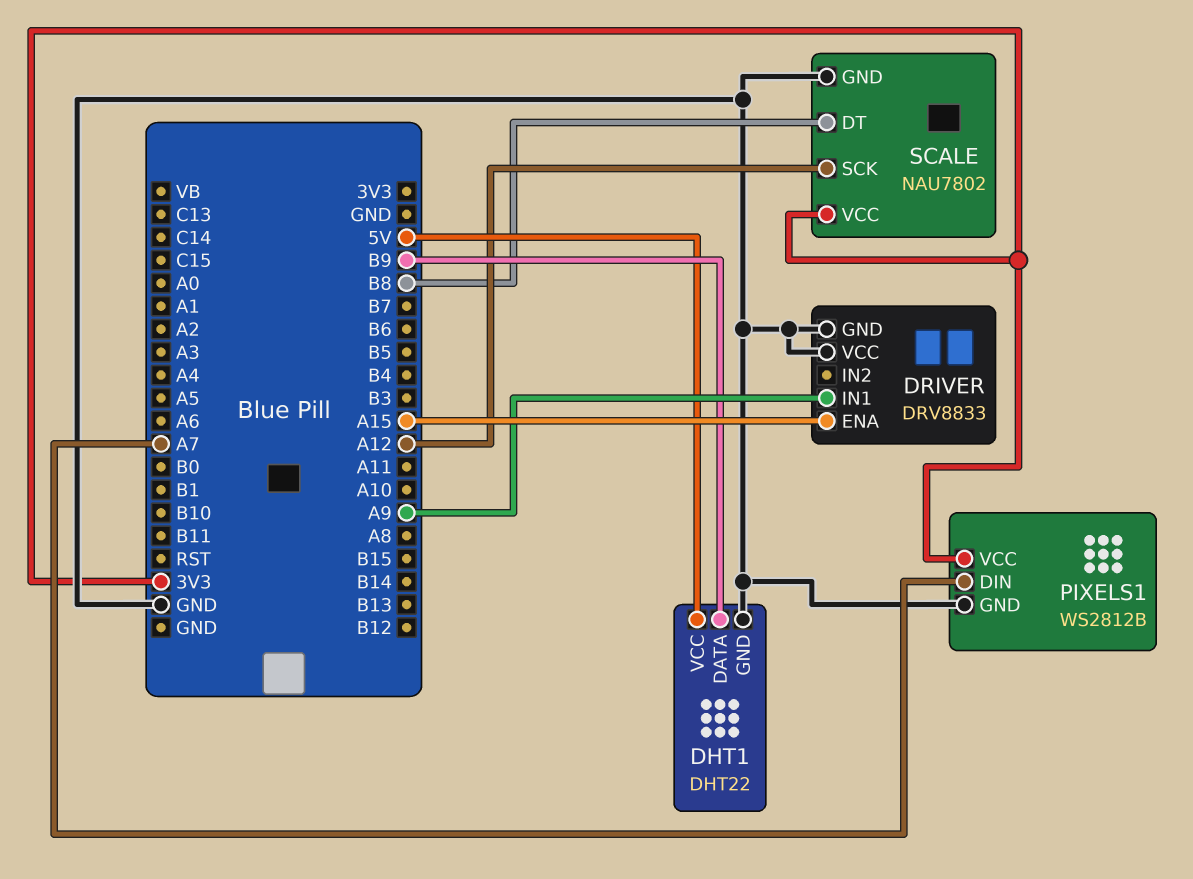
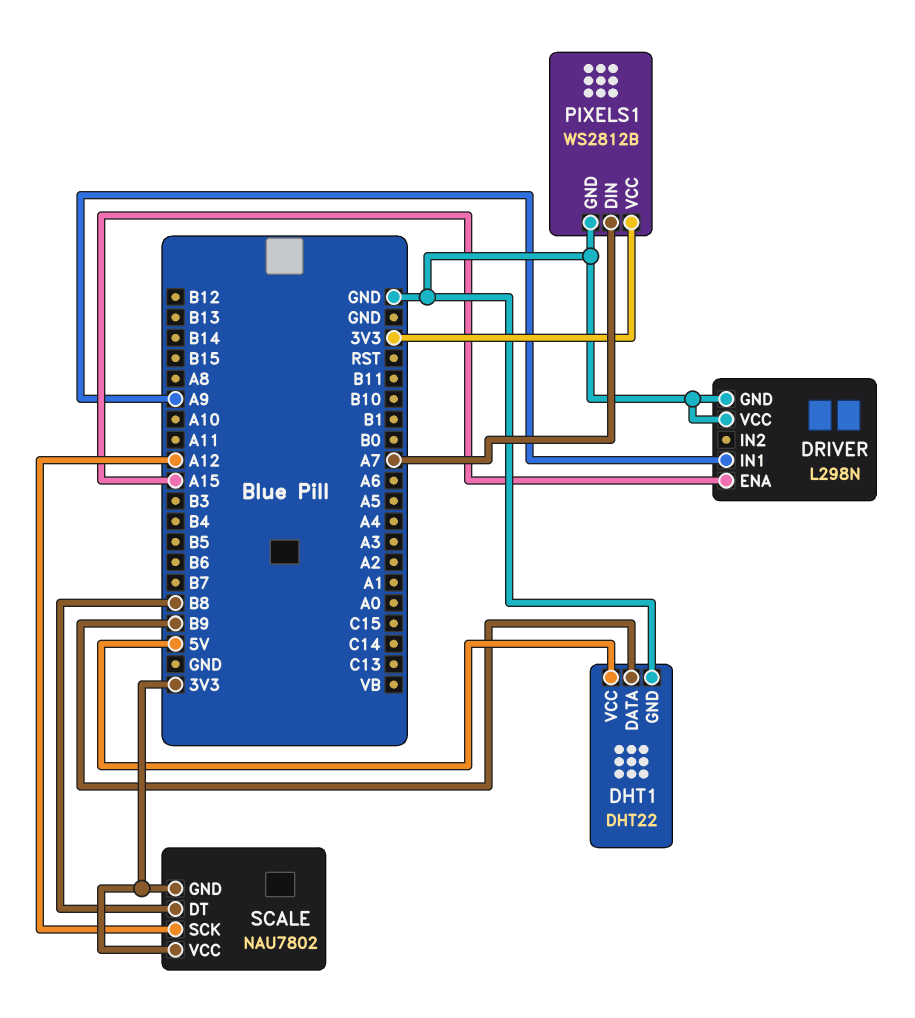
DRIVER: DRV8833 -> L298N
SCALE pin GND: GND -> 3V3

